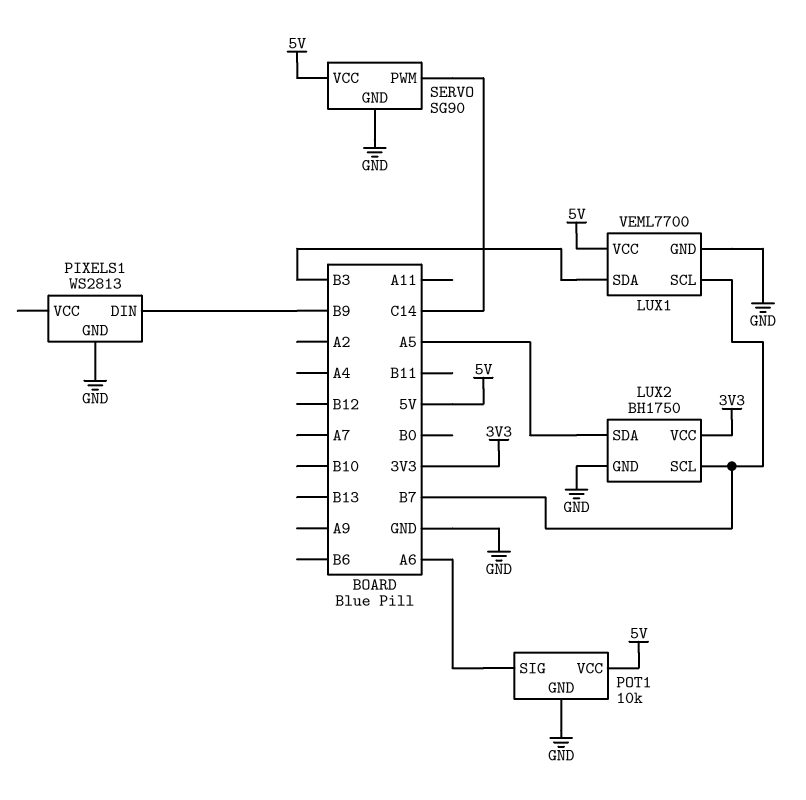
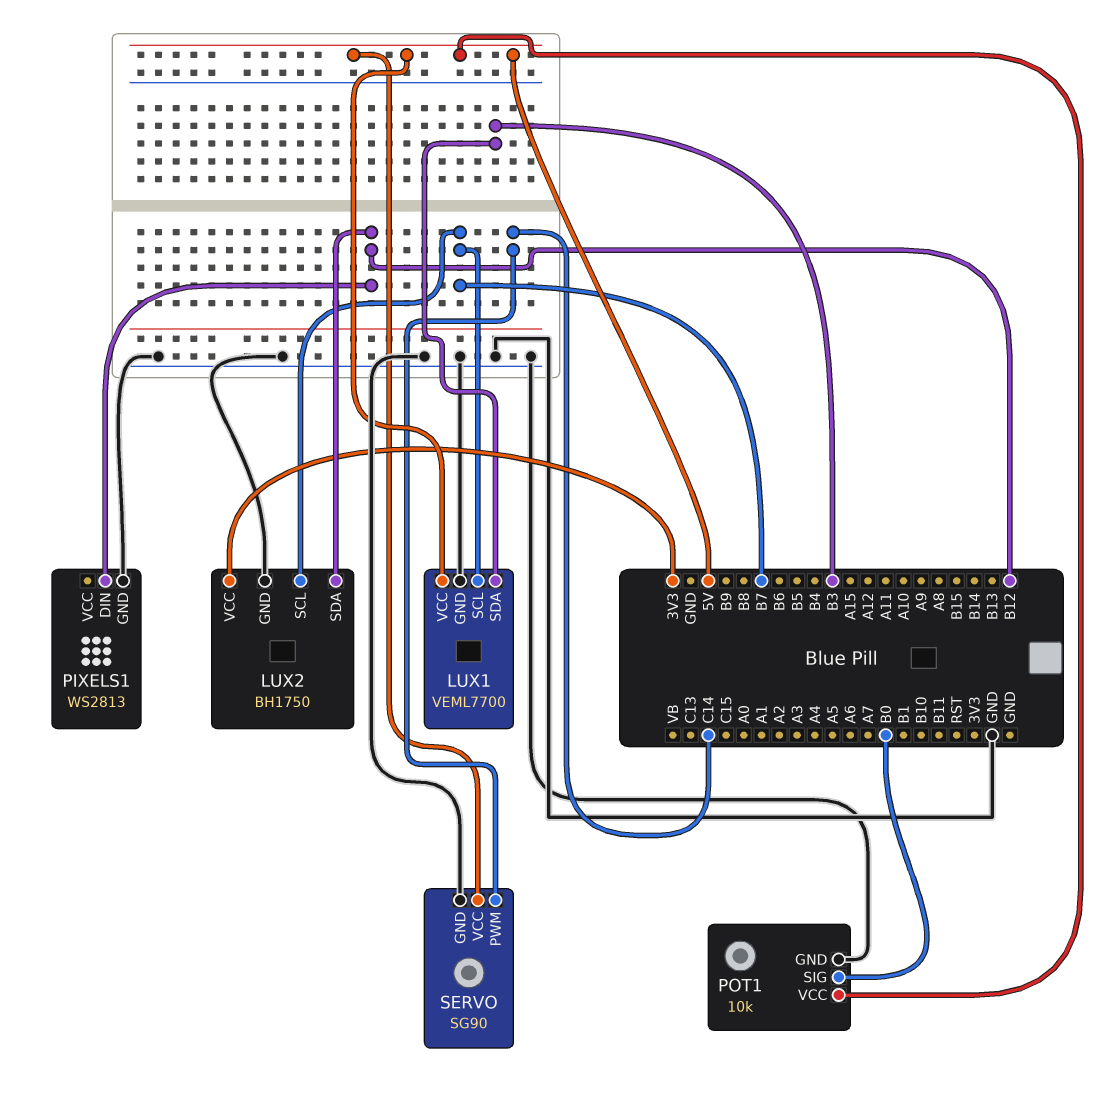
LUX2 pin SDA: A5 -> B12
PIXELS1 pin DIN: B9 -> B12
POT1 pin SIG: A6 -> B0

